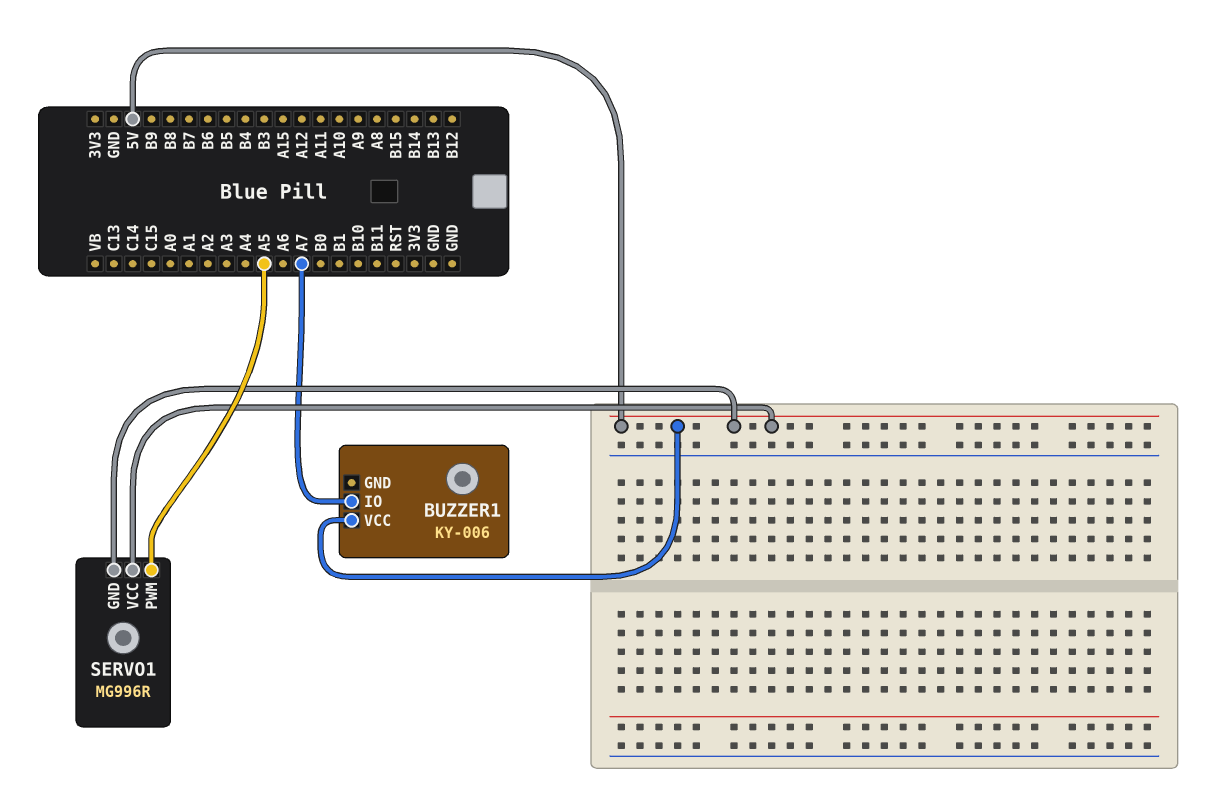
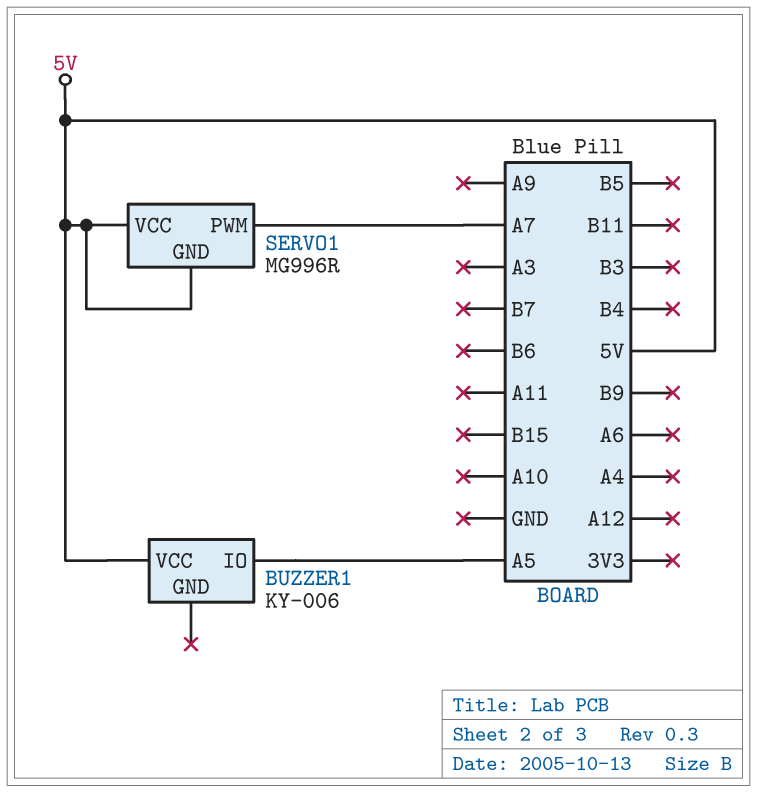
BUZZER1 pin IO: A7 -> A5
SERVO1 pin PWM: A5 -> A7

